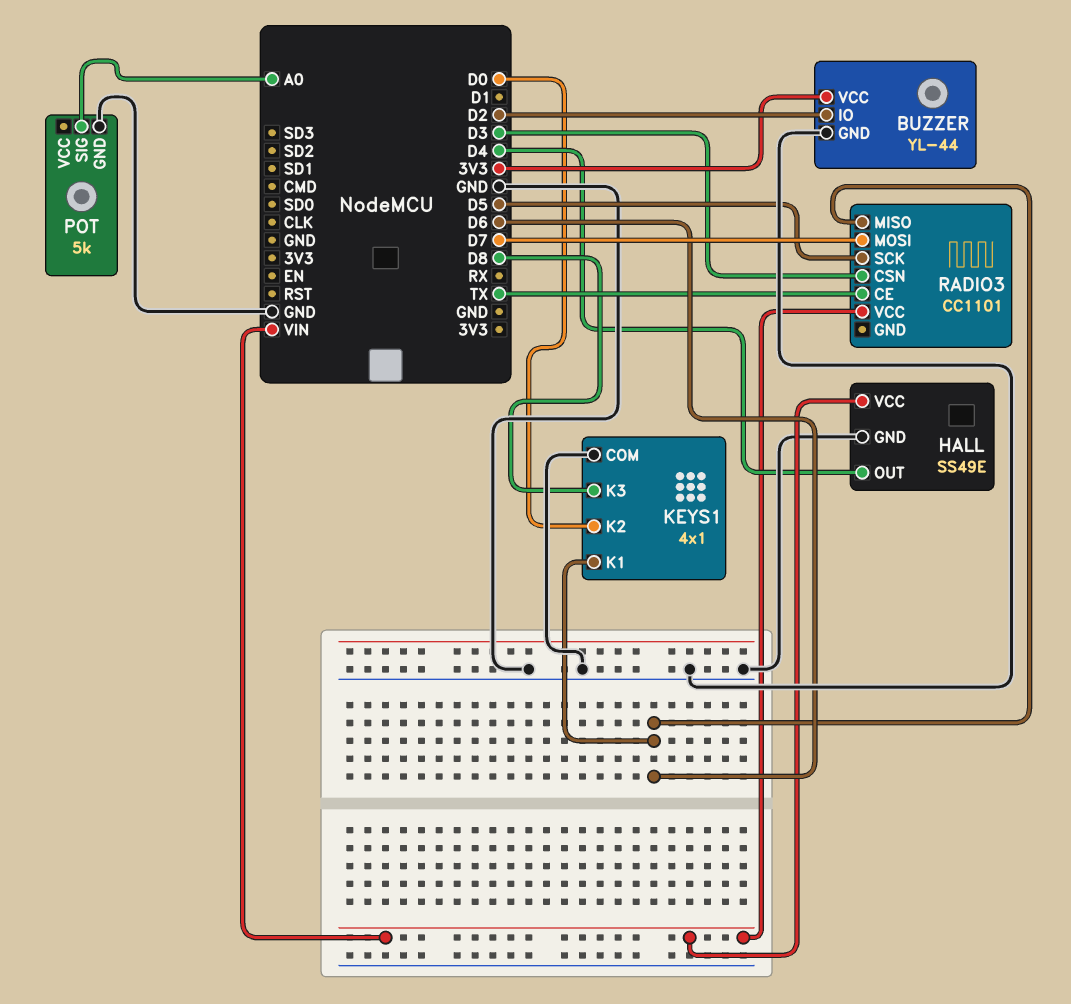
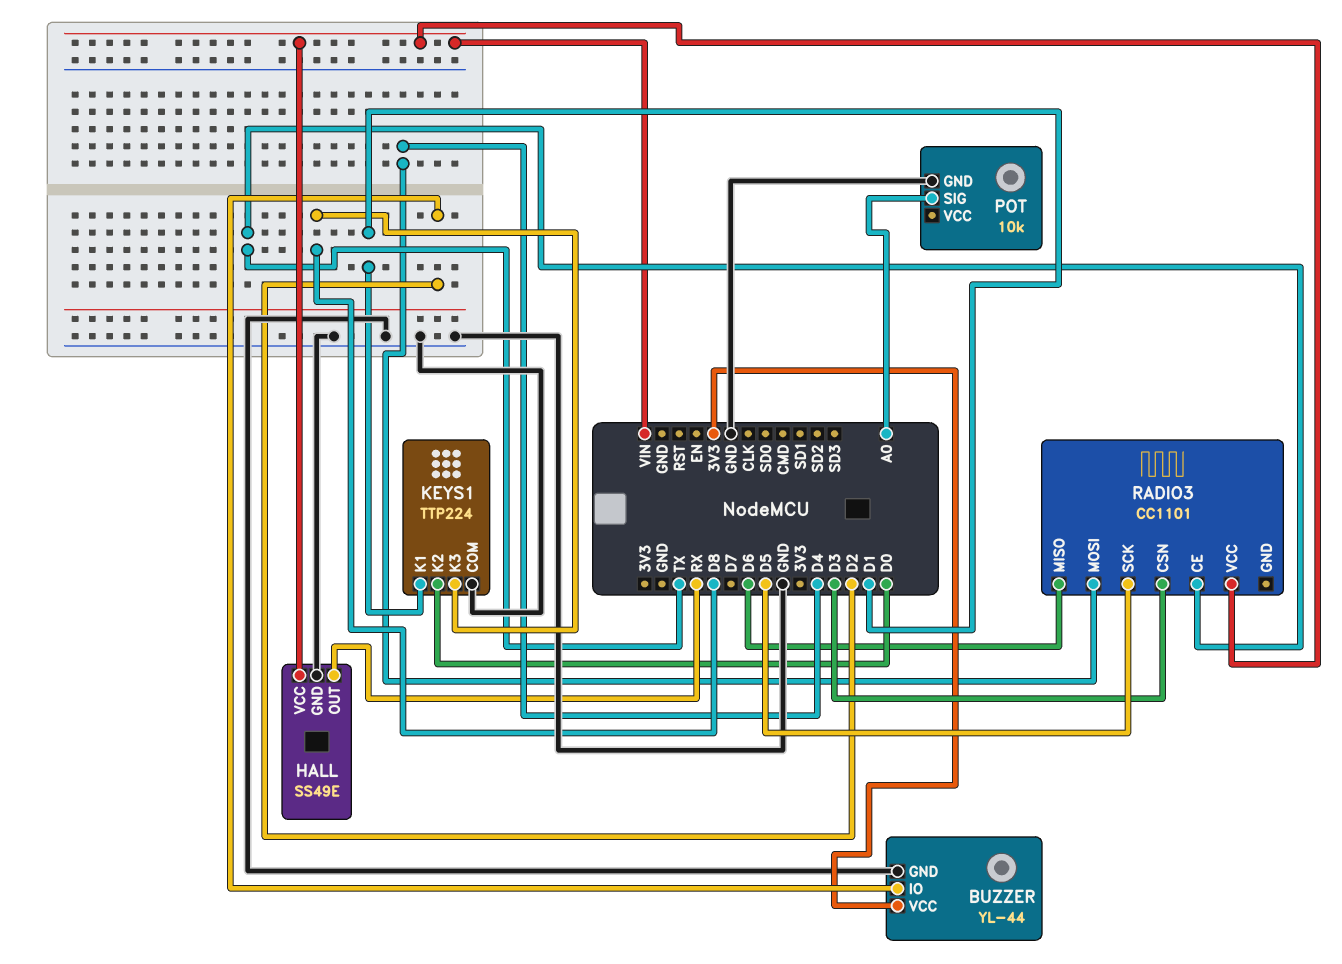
HALL pin OUT: D4 -> RX
KEYS1: 4x1 -> TTP224
KEYS1 pin K1: D6 -> D1
POT: 5k -> 10k
RADIO3 pin MOSI: D7 -> D4

